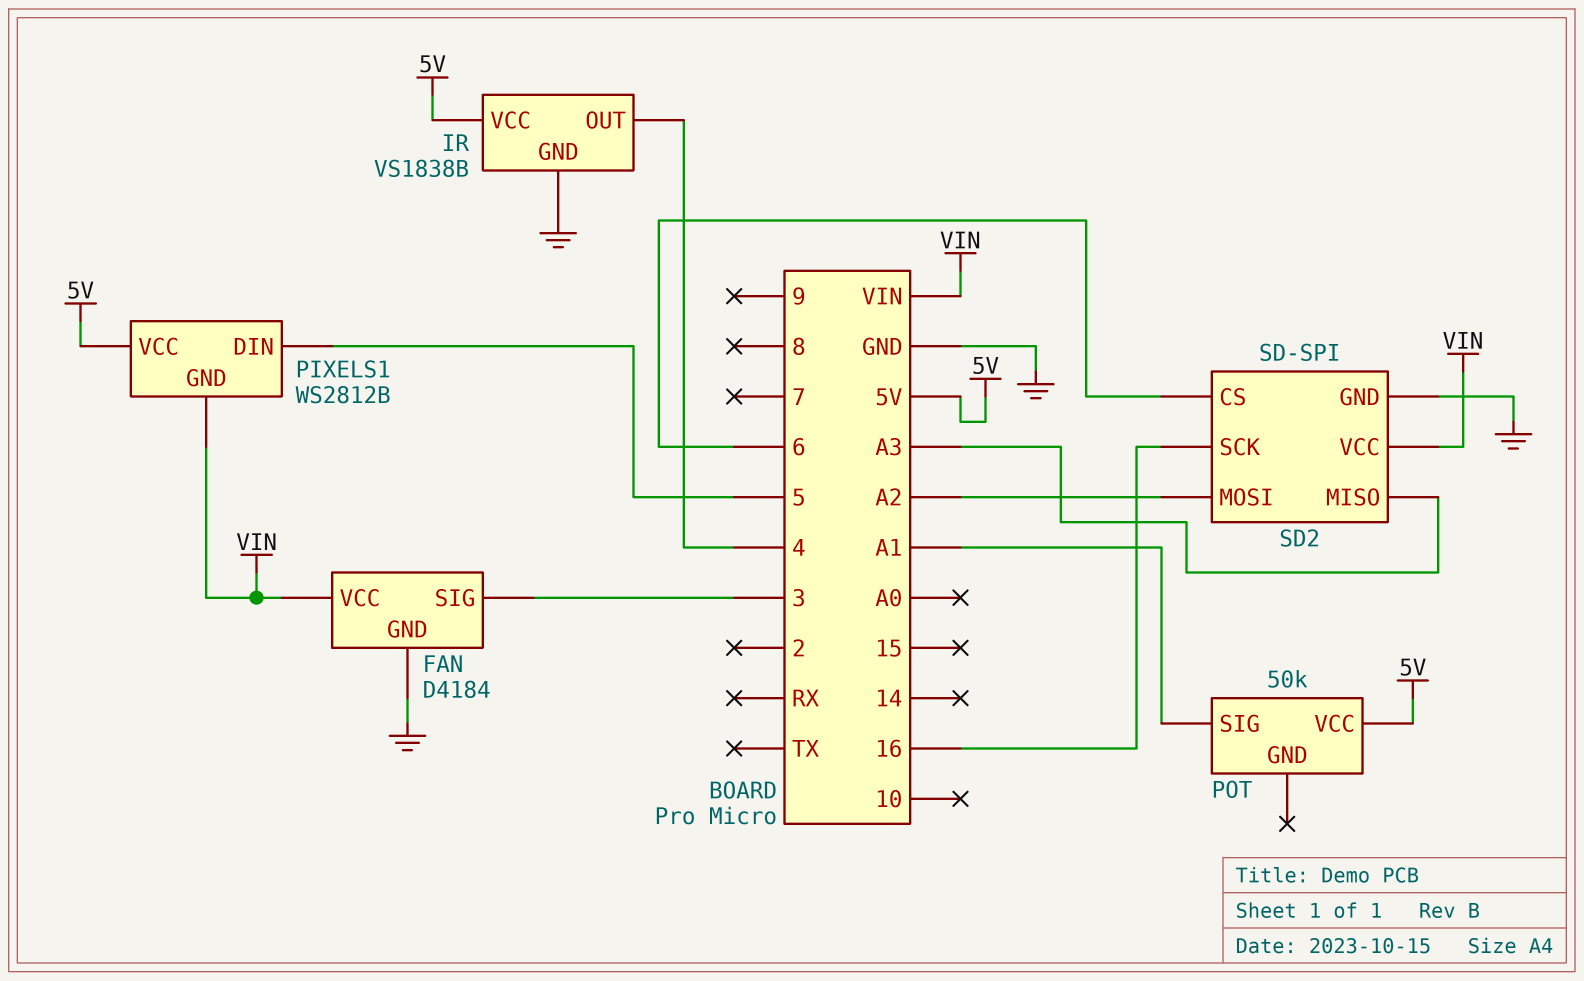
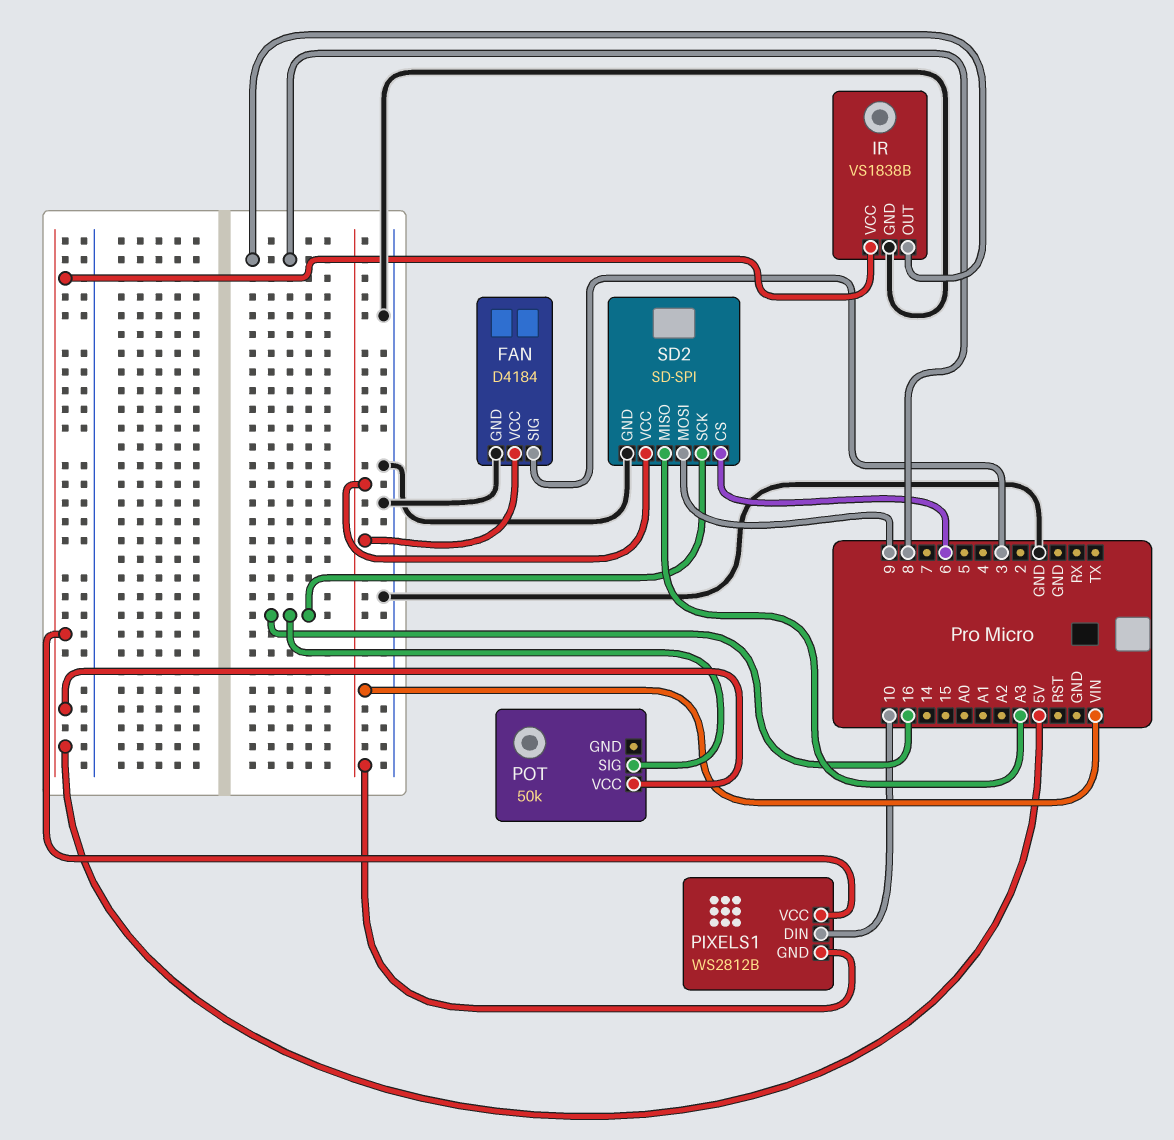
IR pin OUT: 4 -> 8
PIXELS1 pin DIN: 5 -> 10
POT pin SIG: A1 -> 16
SD2 pin MOSI: A2 -> 9

